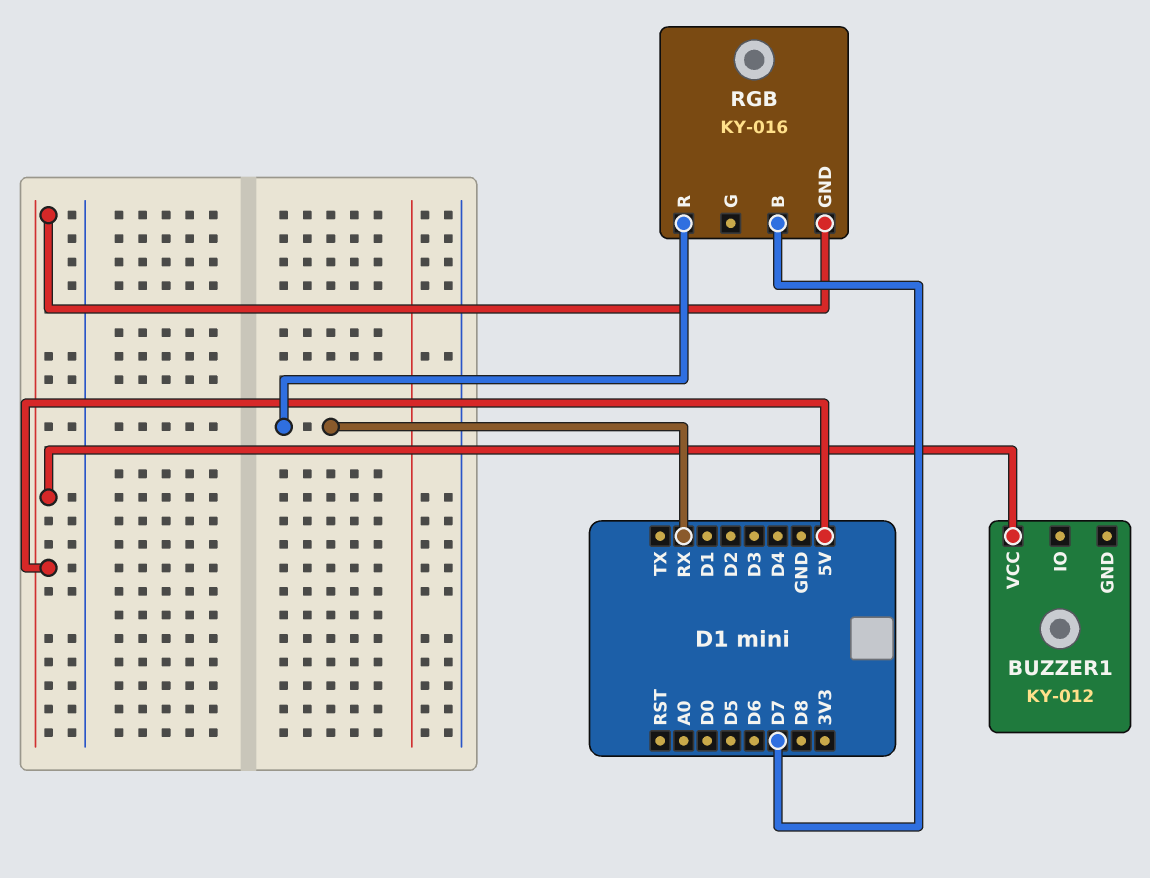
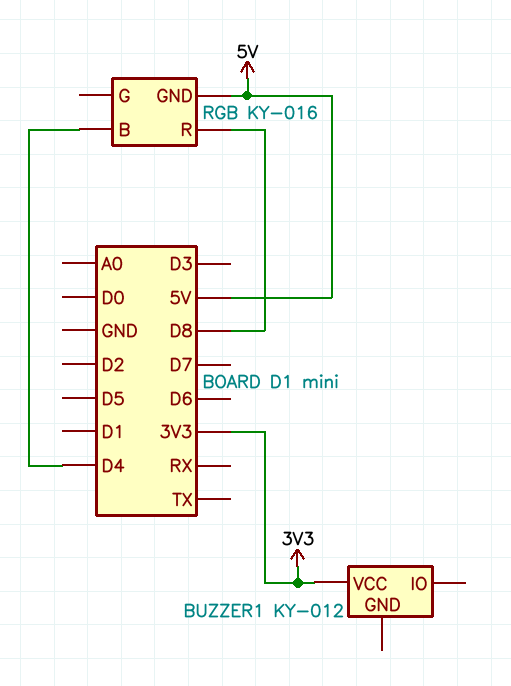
BUZZER1 pin VCC: 5V -> 3V3
RGB pin B: D7 -> D4
RGB pin R: RX -> D8

